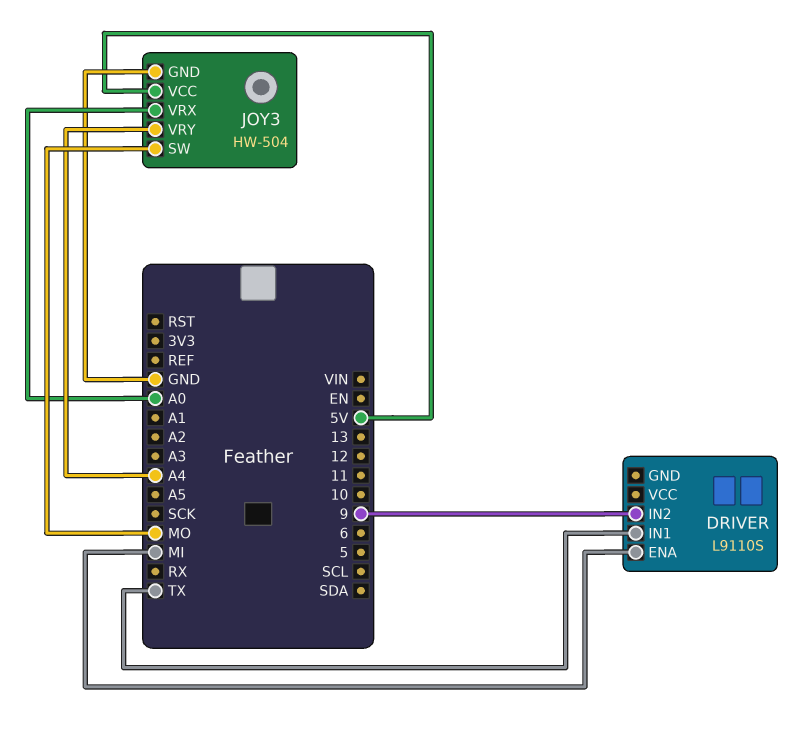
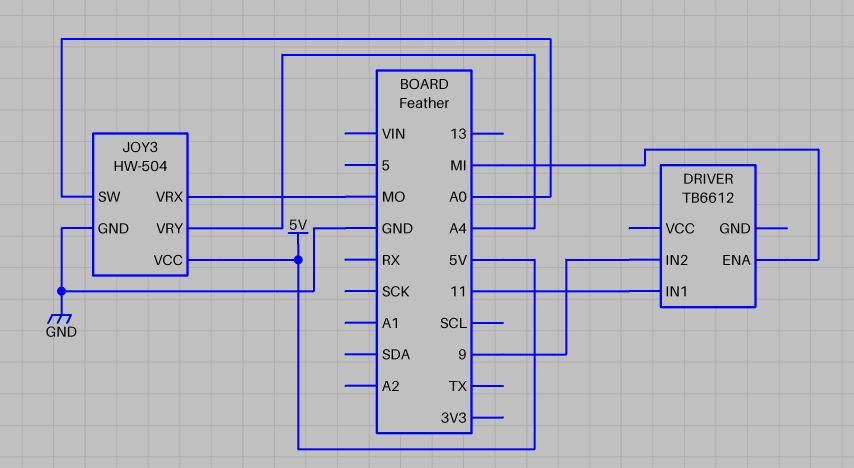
DRIVER: L9110S -> TB6612
DRIVER pin IN1: TX -> 11
JOY3 pin SW: MO -> A0
JOY3 pin VRX: A0 -> MO

